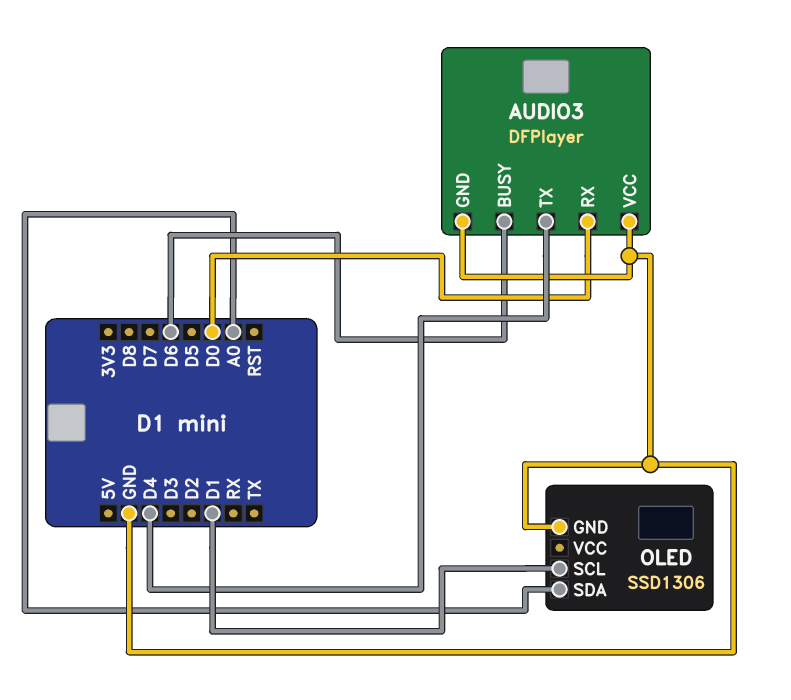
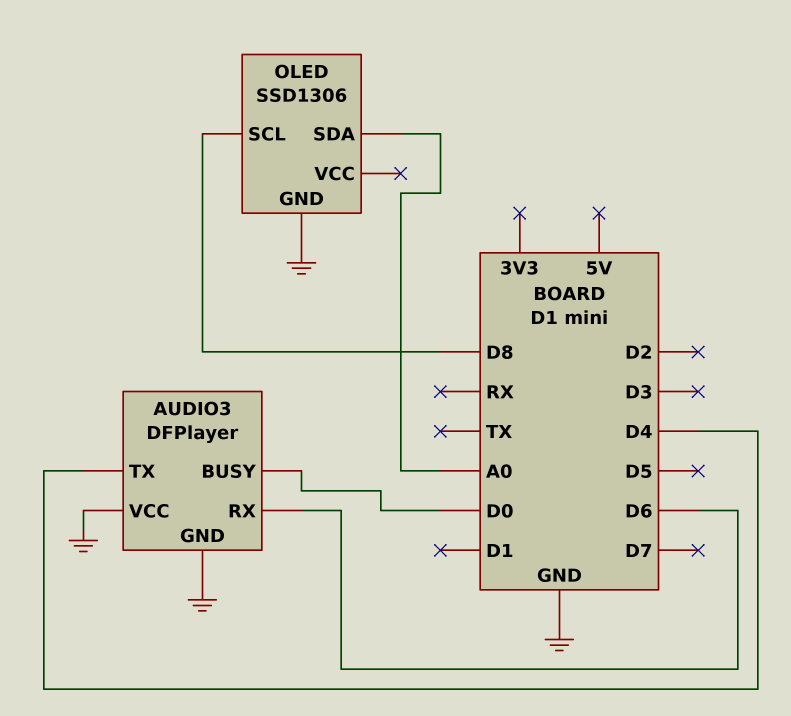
AUDIO3 pin BUSY: D6 -> D0
AUDIO3 pin RX: D0 -> D6
OLED pin SCL: D1 -> D8

